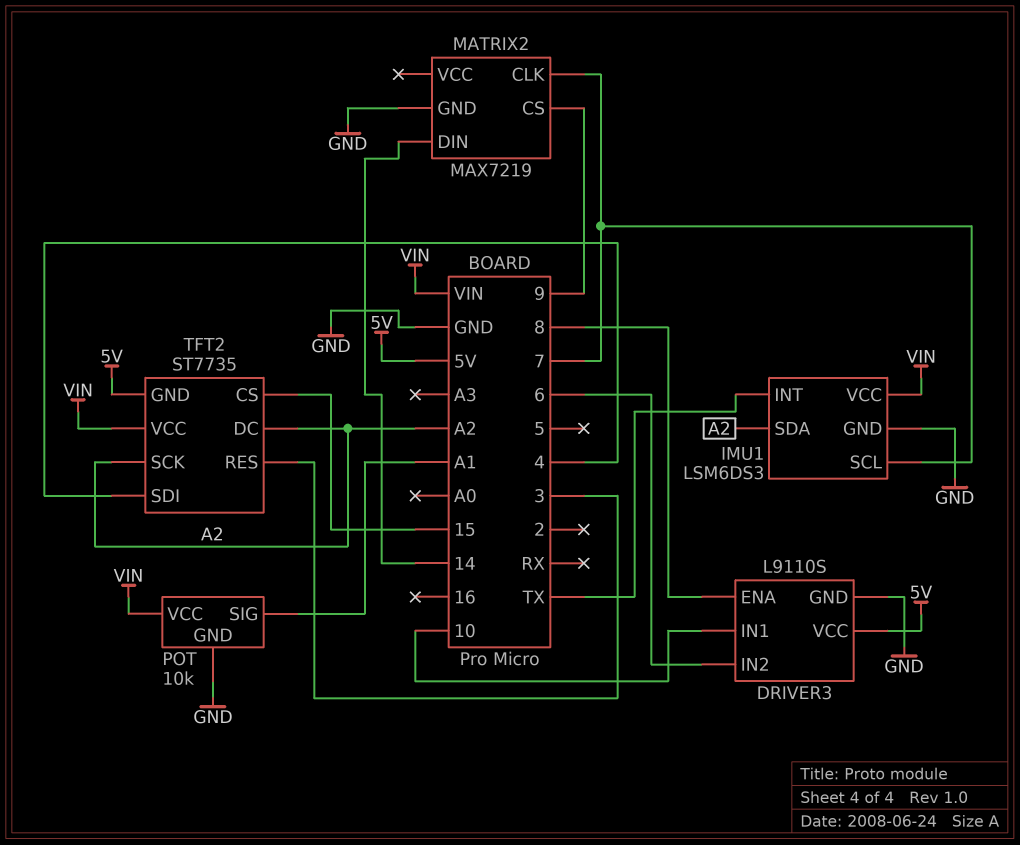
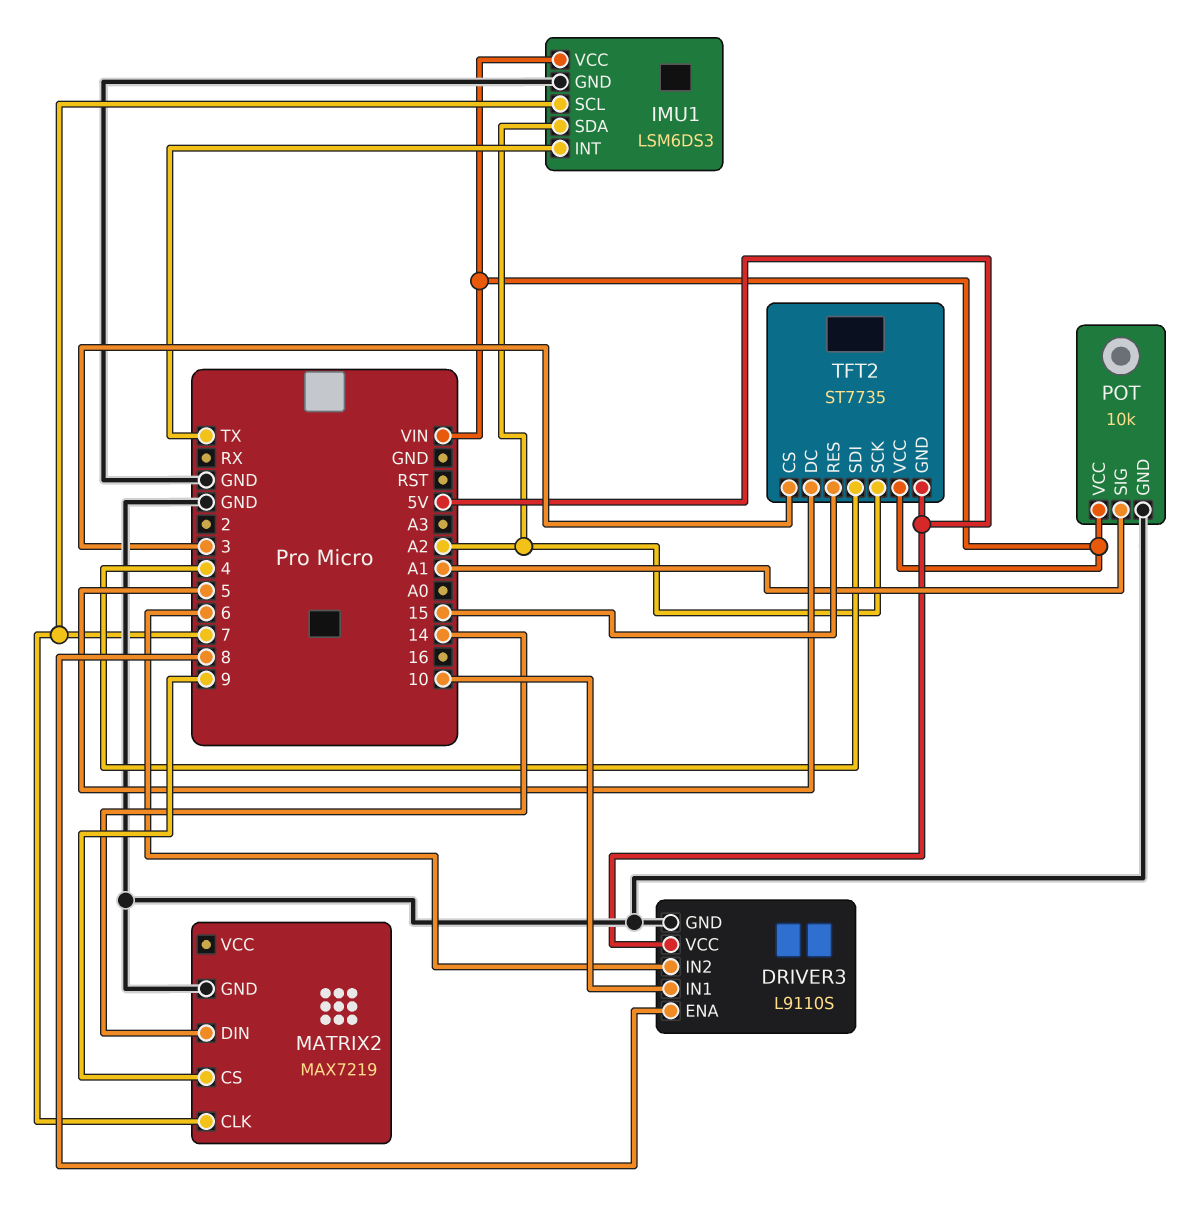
TFT2 pin CS: 15 -> 3
TFT2 pin DC: A2 -> 5
TFT2 pin RES: 3 -> 15

